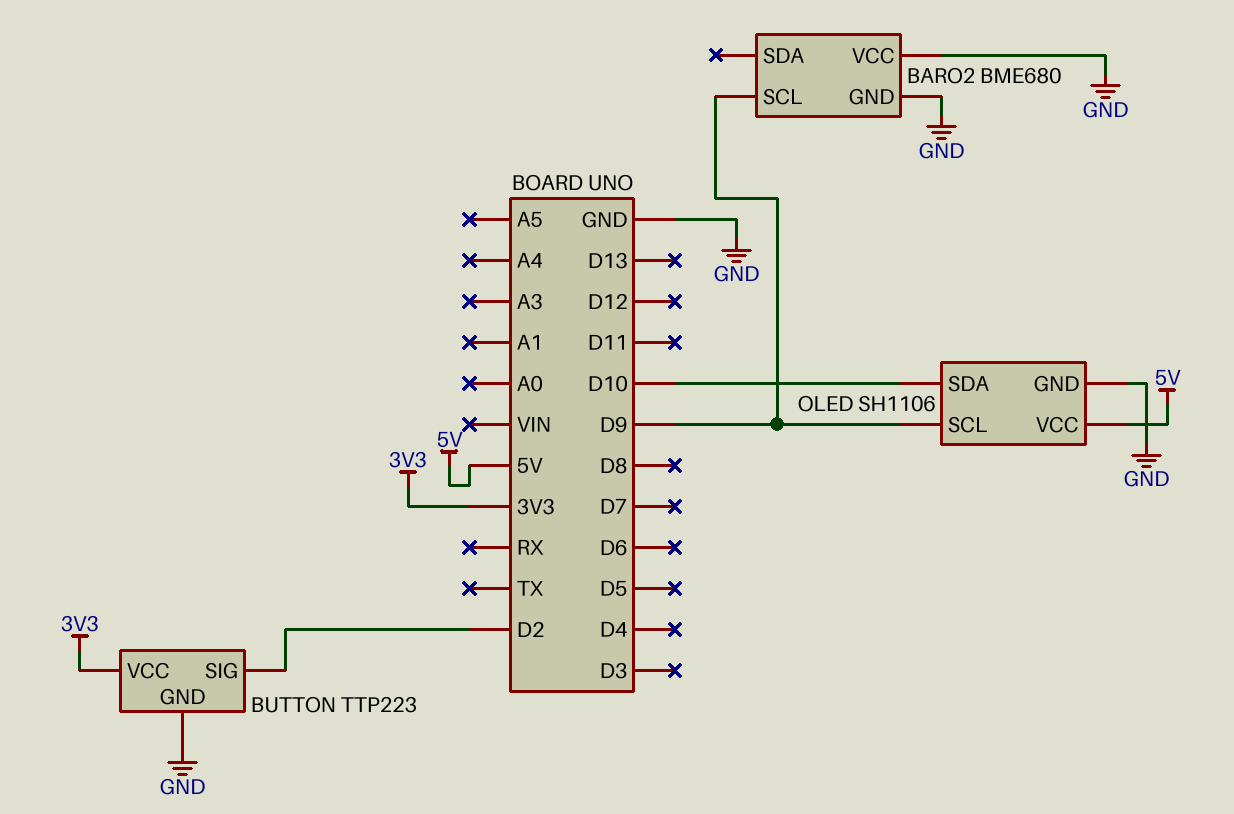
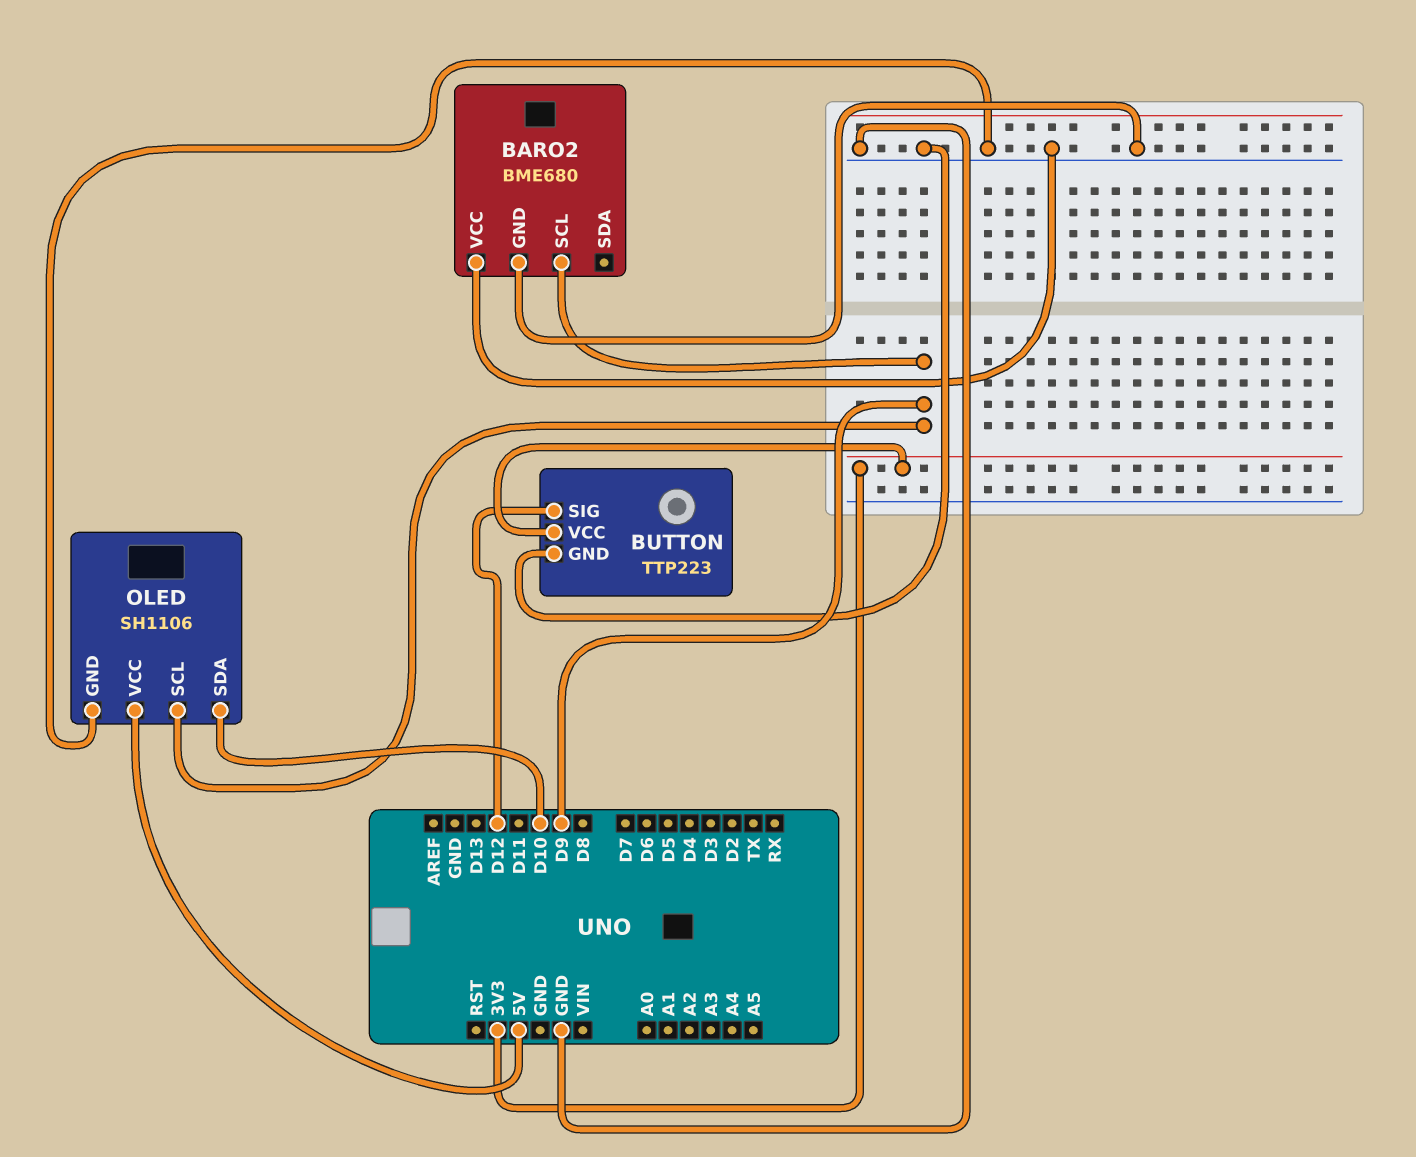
BUTTON pin SIG: D2 -> D12

